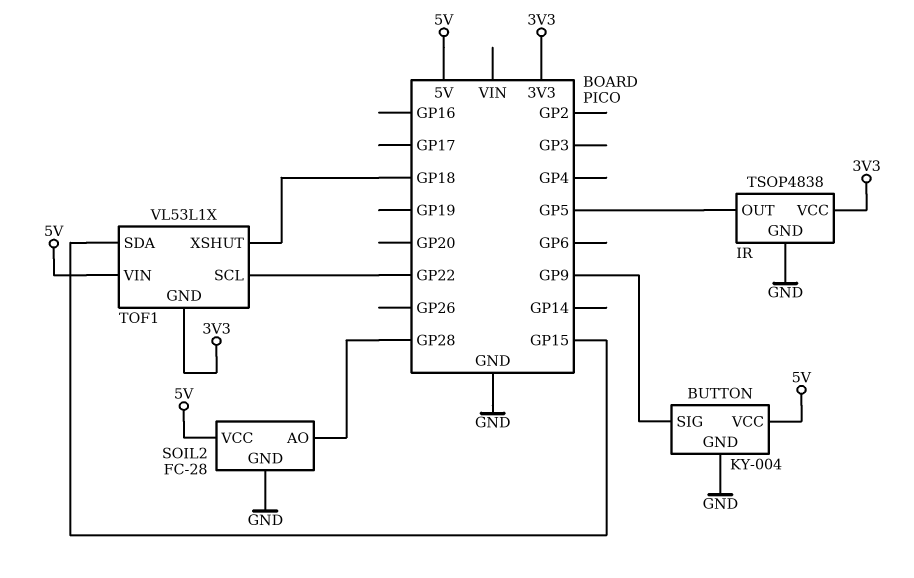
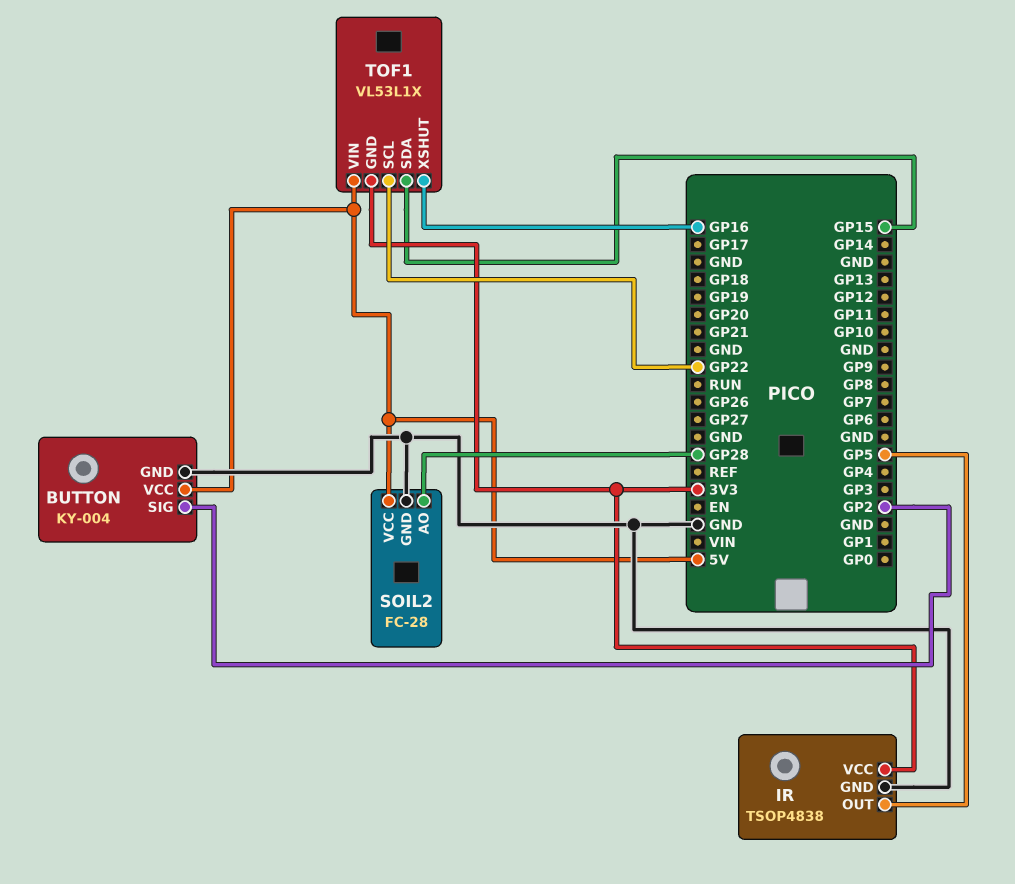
BUTTON pin SIG: GP9 -> GP2
TOF1 pin XSHUT: GP18 -> GP16

